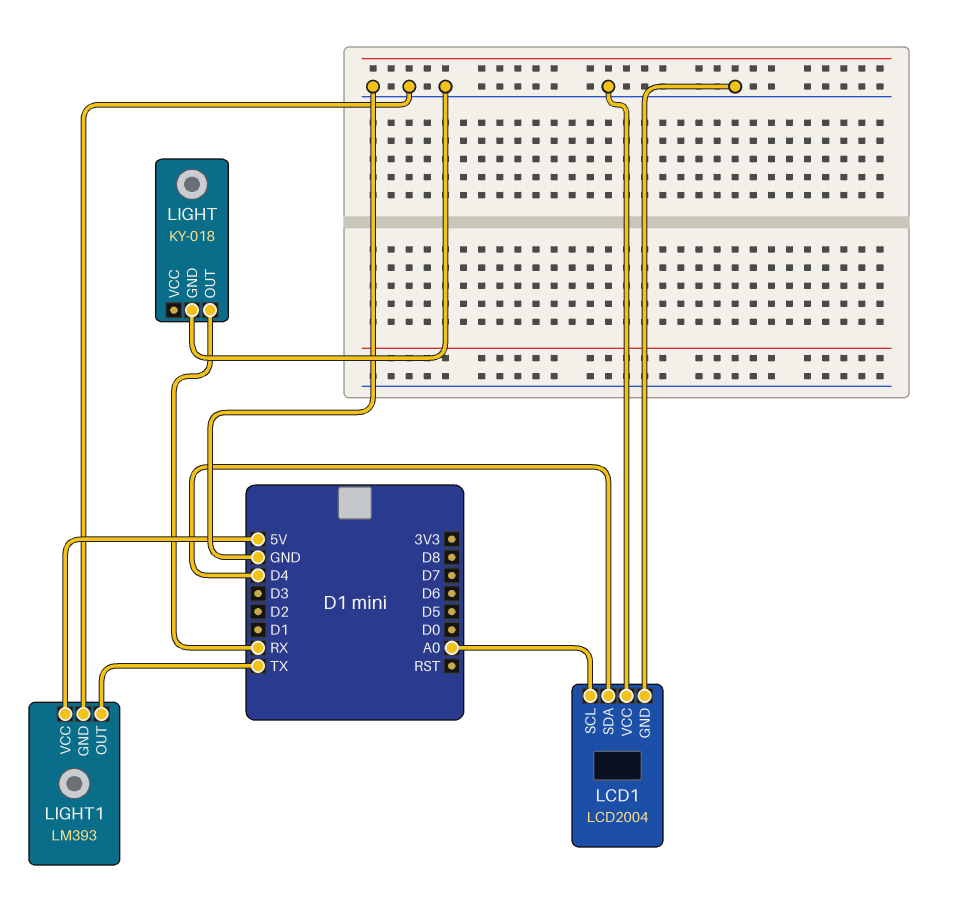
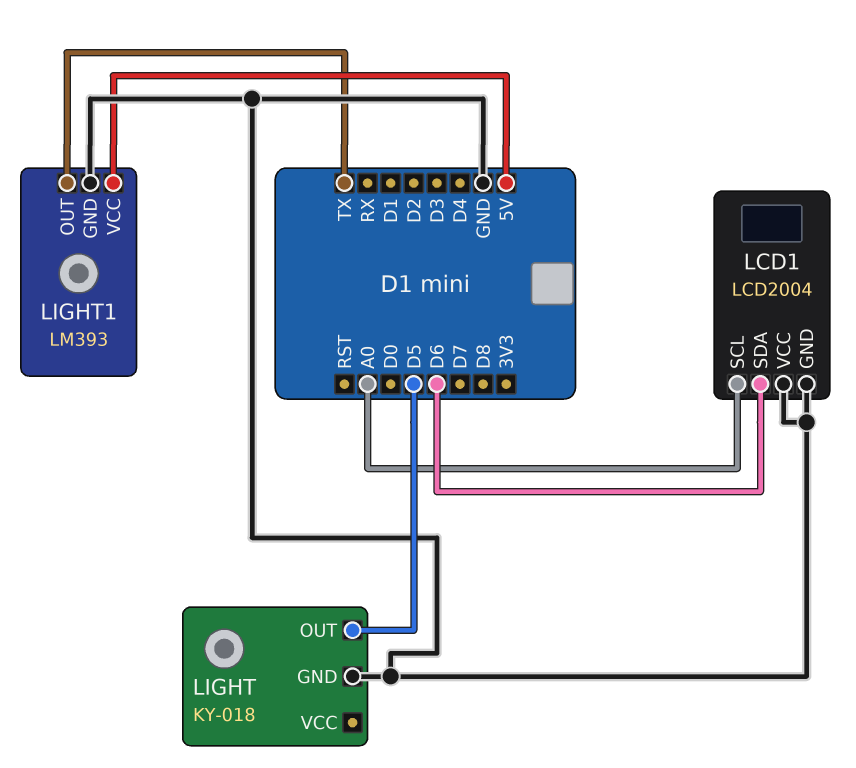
LCD1 pin SDA: D4 -> D6
LIGHT pin OUT: RX -> D5

